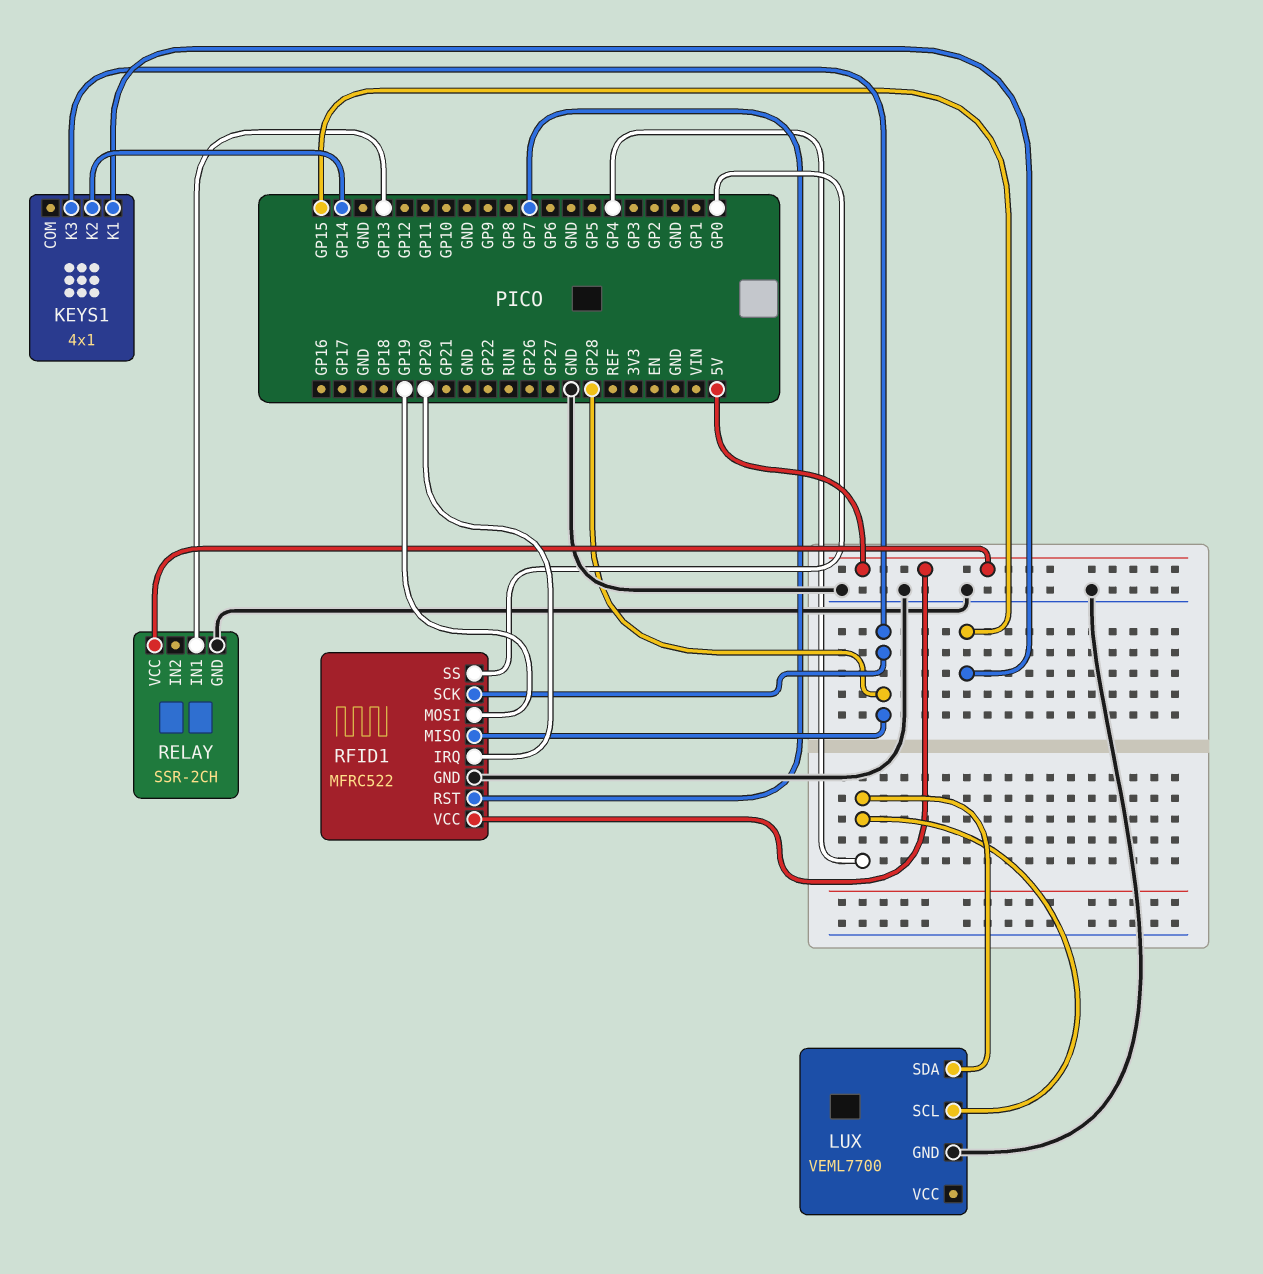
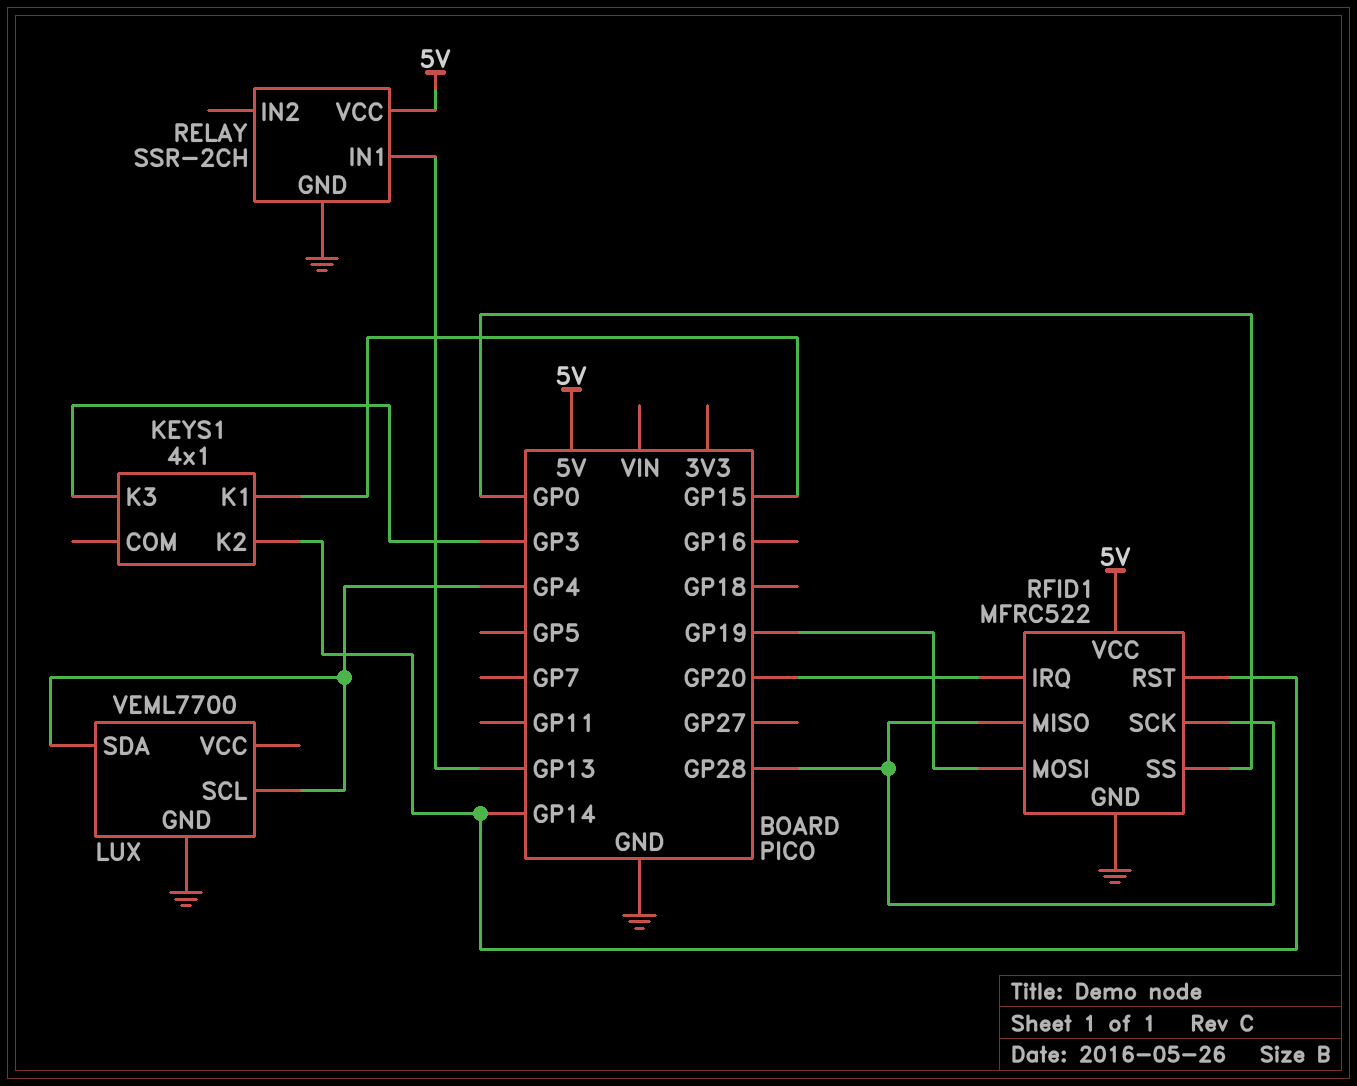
KEYS1 pin K3: GP28 -> GP3
RFID1 pin RST: GP7 -> GP14

